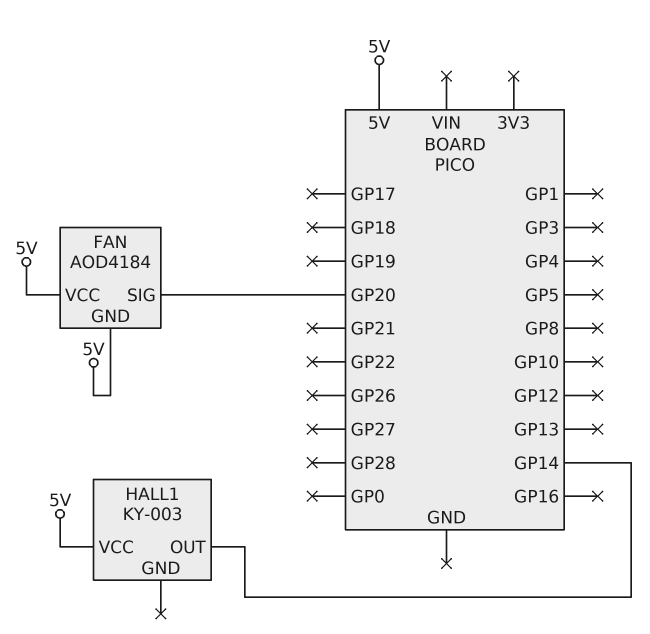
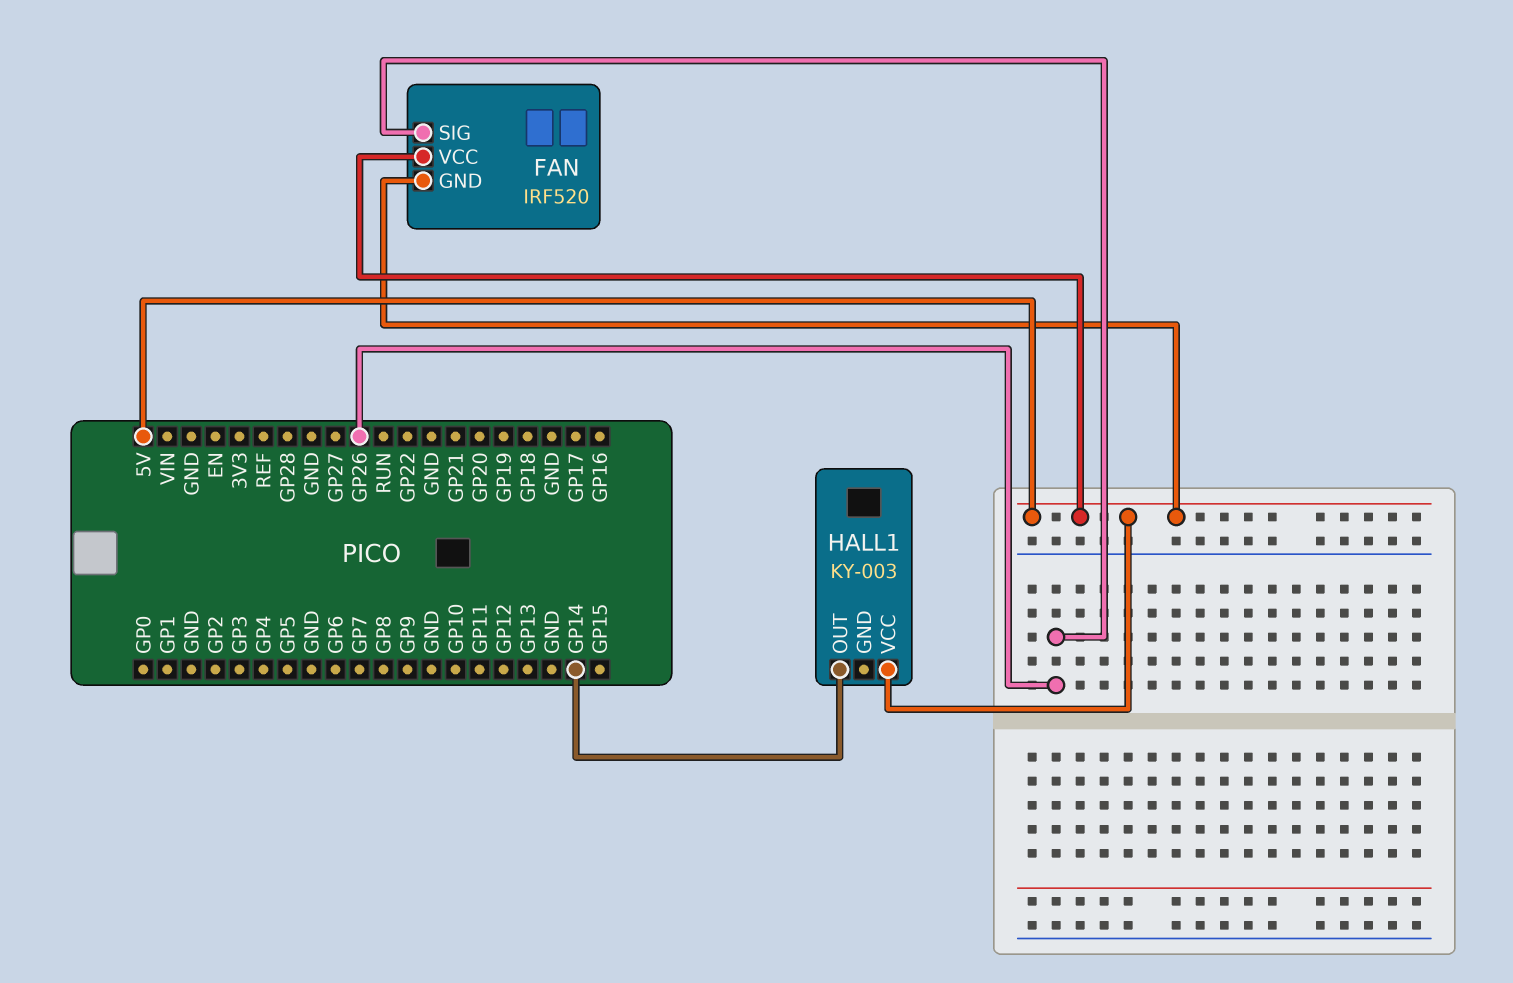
FAN: AOD4184 -> IRF520
FAN pin SIG: GP20 -> GP26

